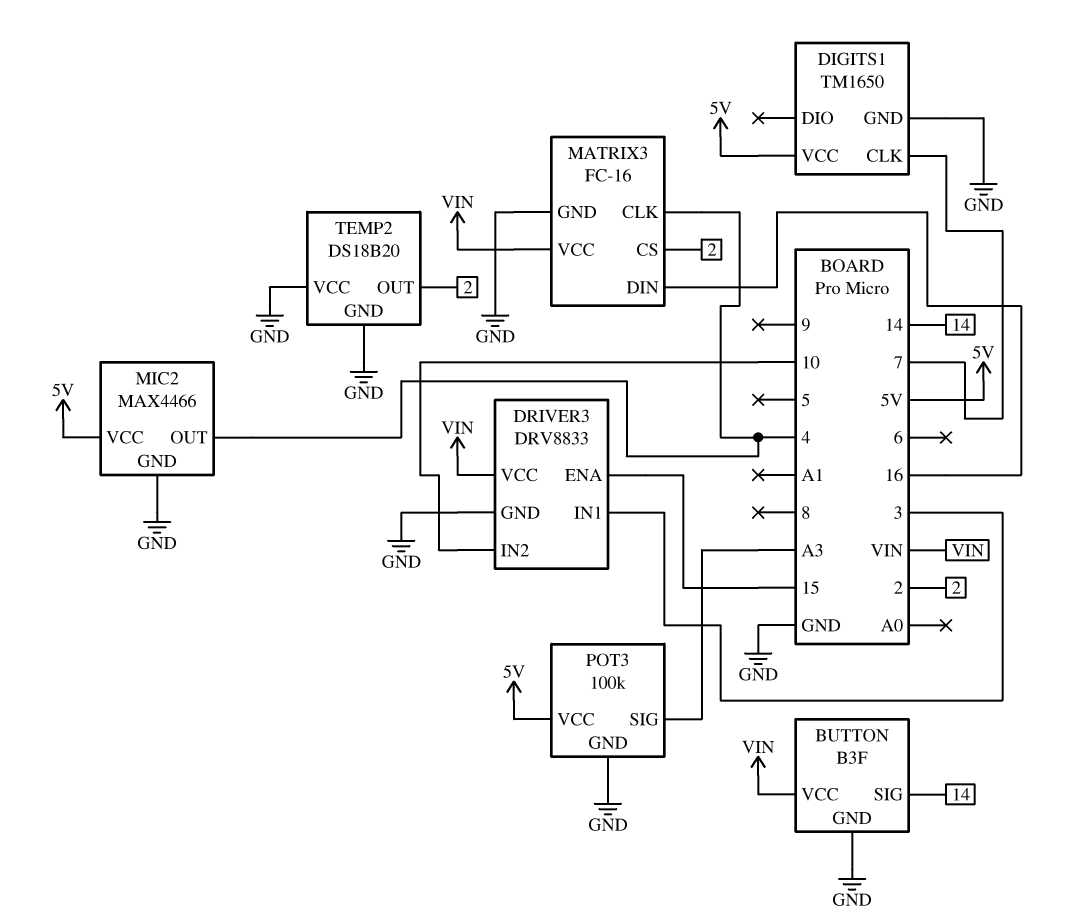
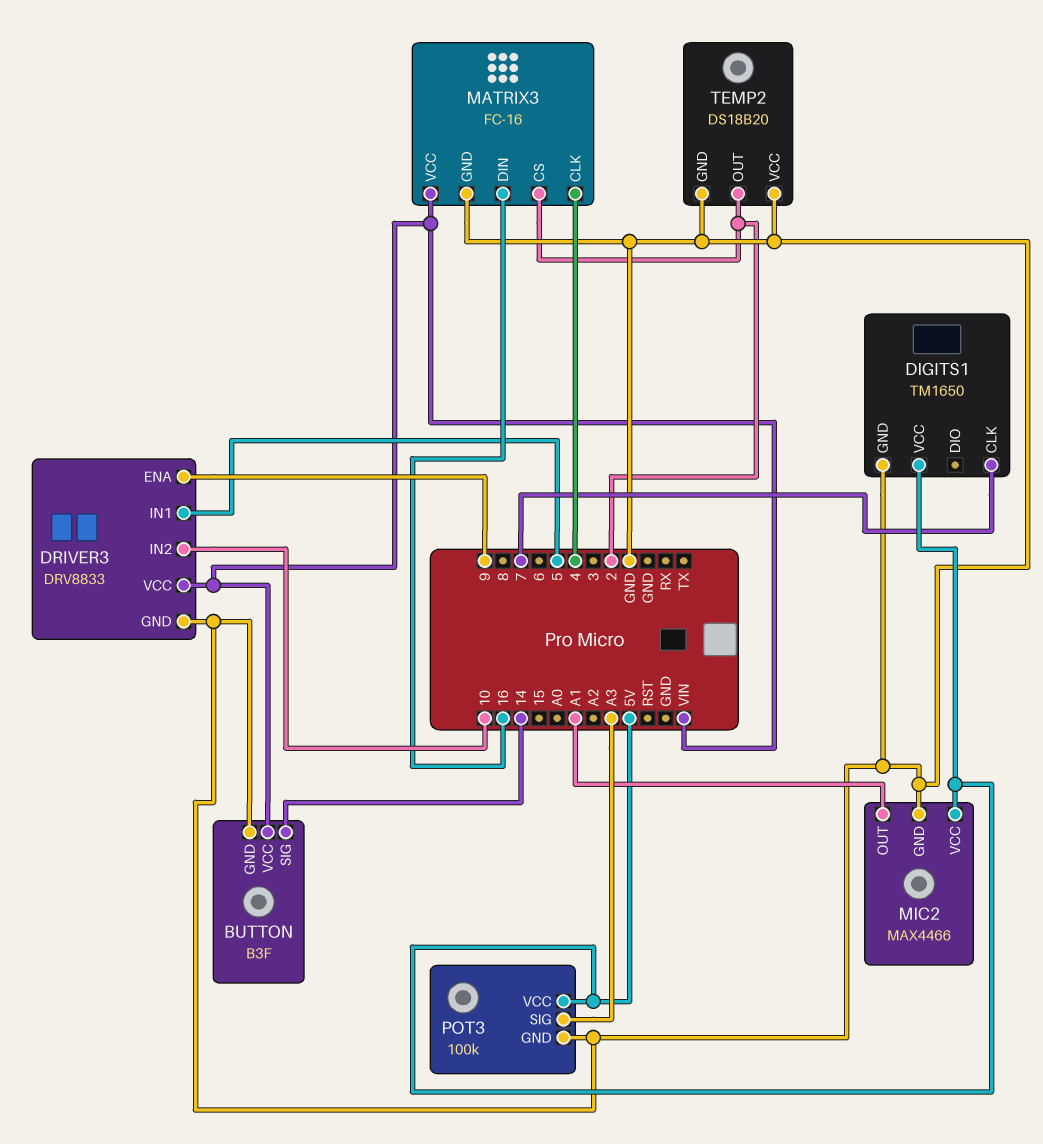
DRIVER3 pin ENA: 15 -> 9
DRIVER3 pin IN1: 3 -> 5
MIC2 pin OUT: 4 -> A1

